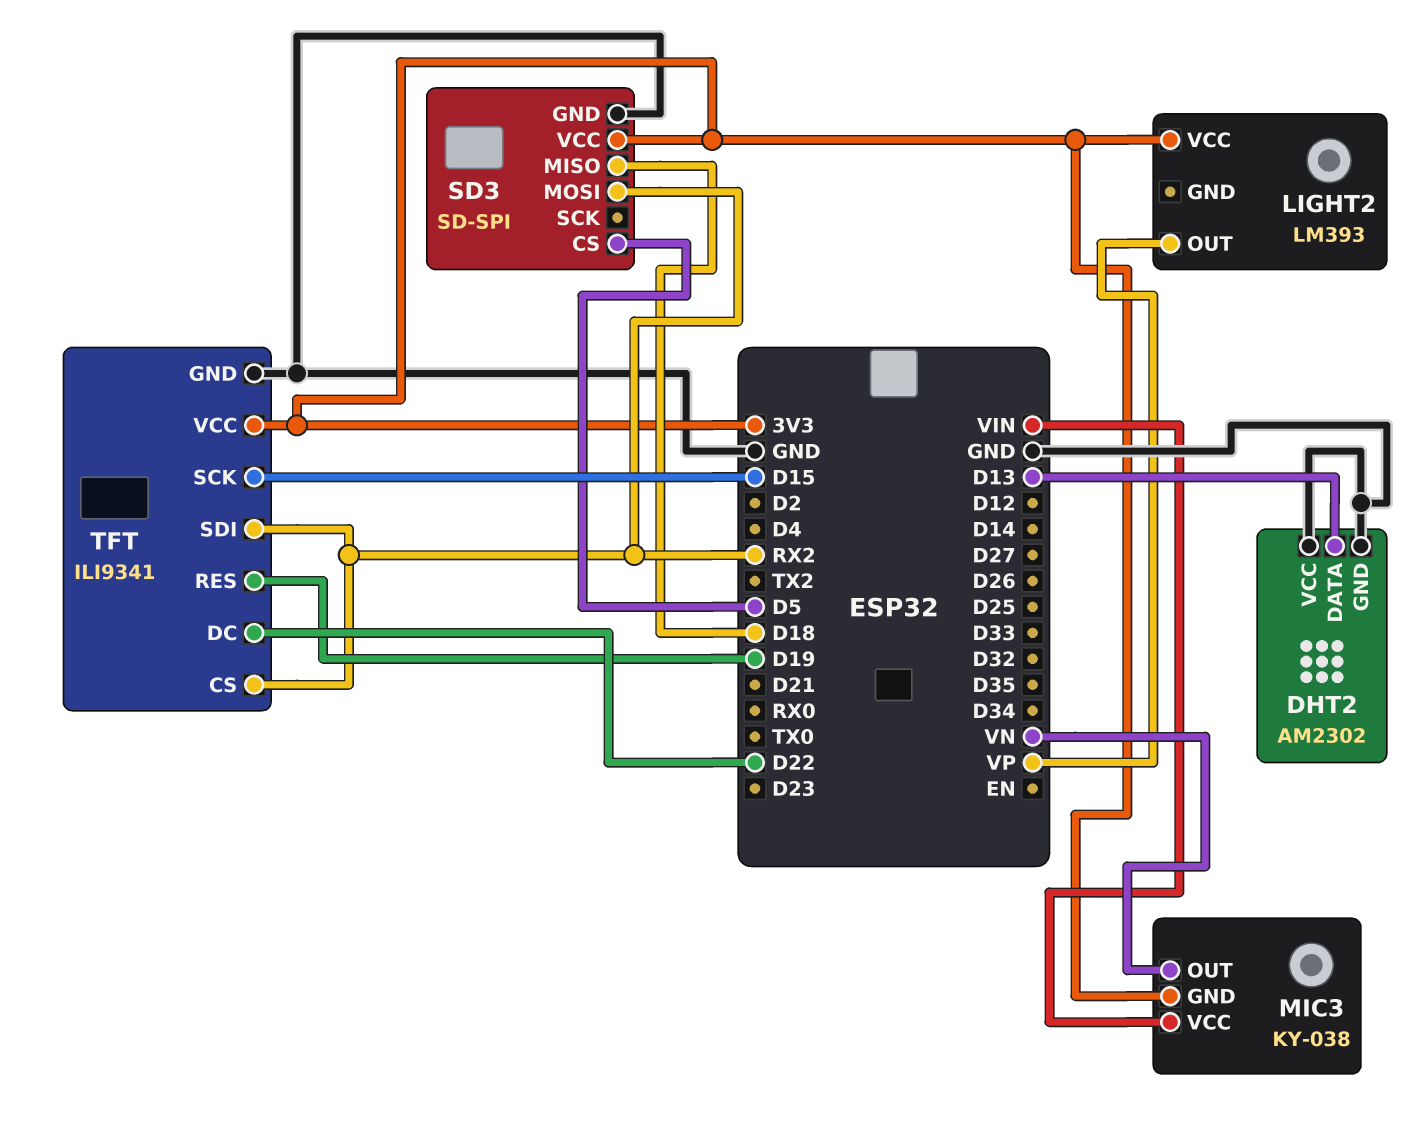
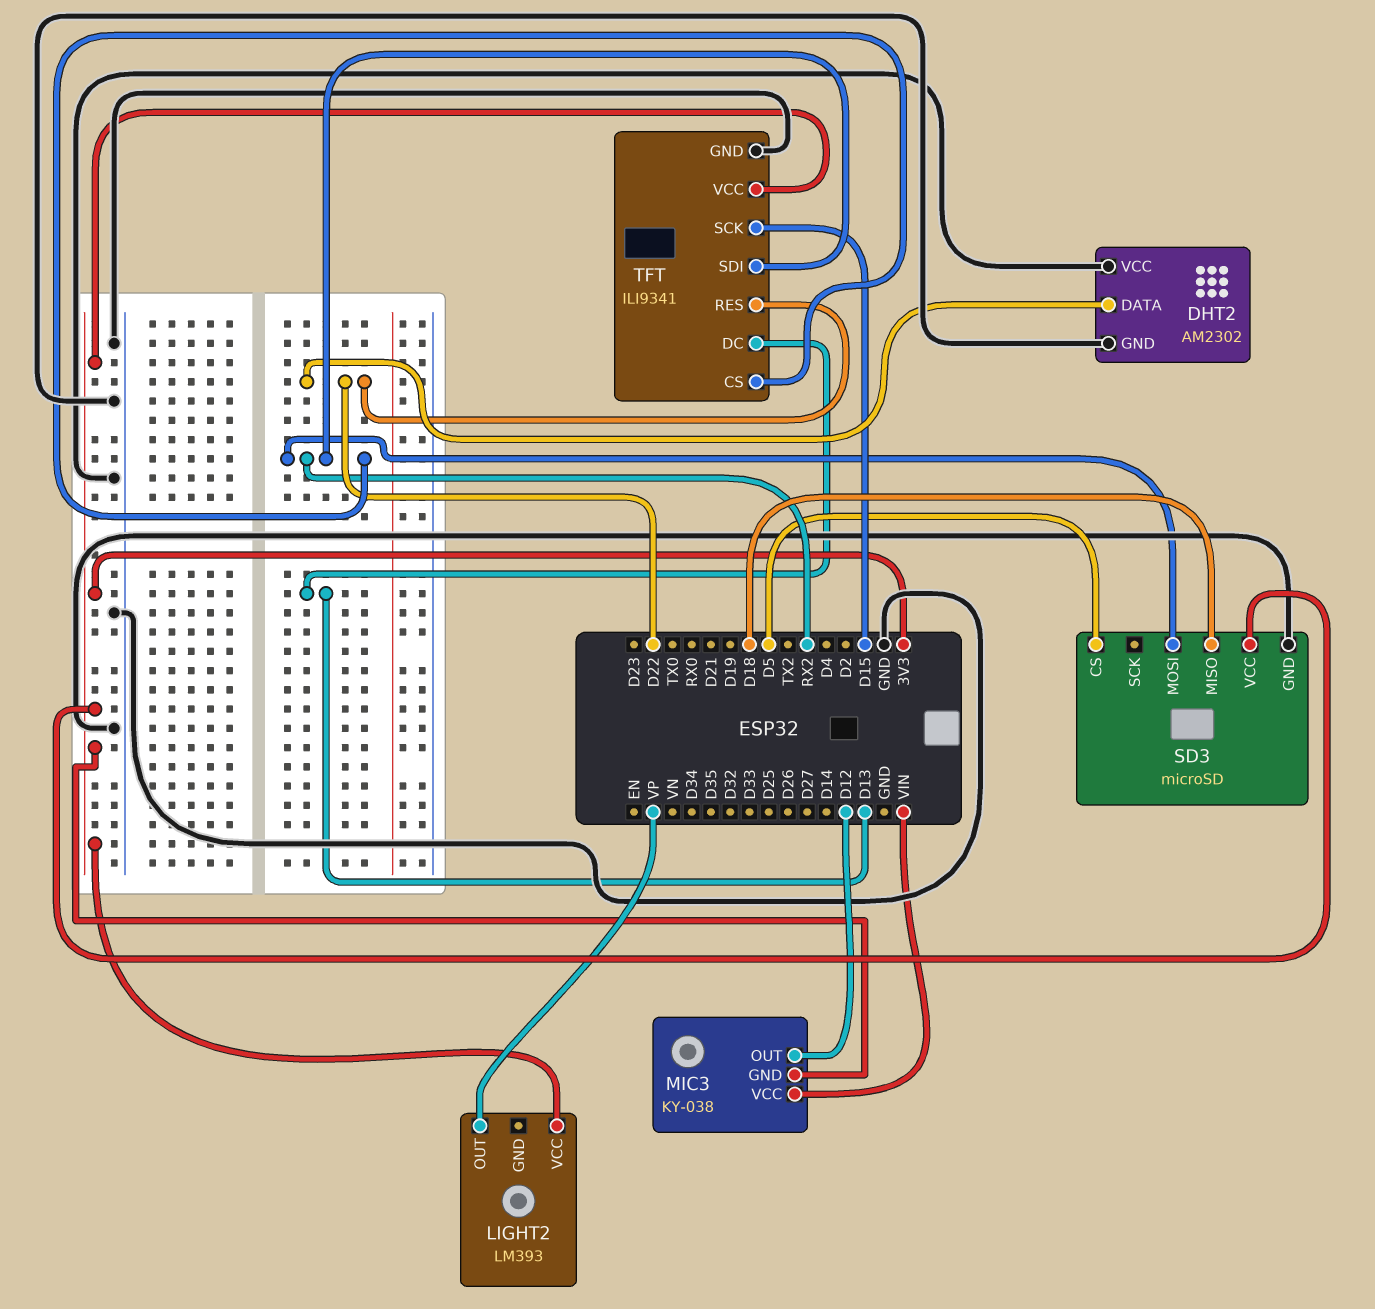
DHT2 pin DATA: D13 -> D22
MIC3 pin OUT: VN -> D12
SD3: SD-SPI -> microSD
TFT pin DC: D22 -> D13
TFT pin RES: D19 -> D22

